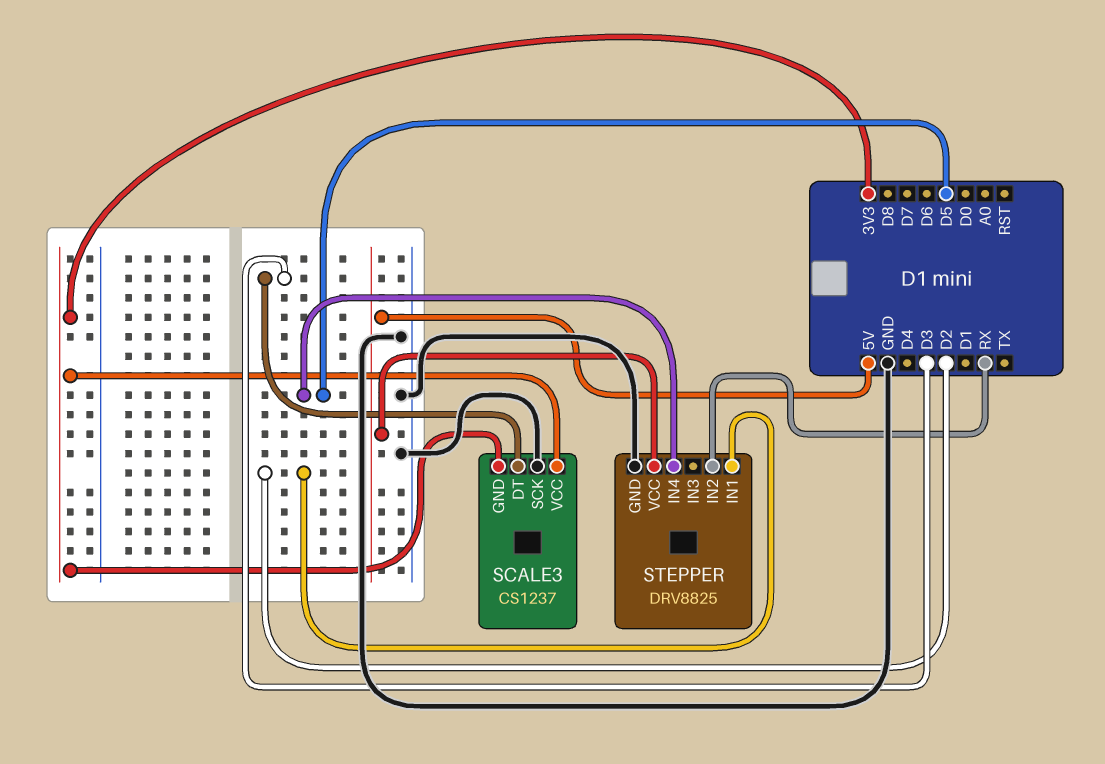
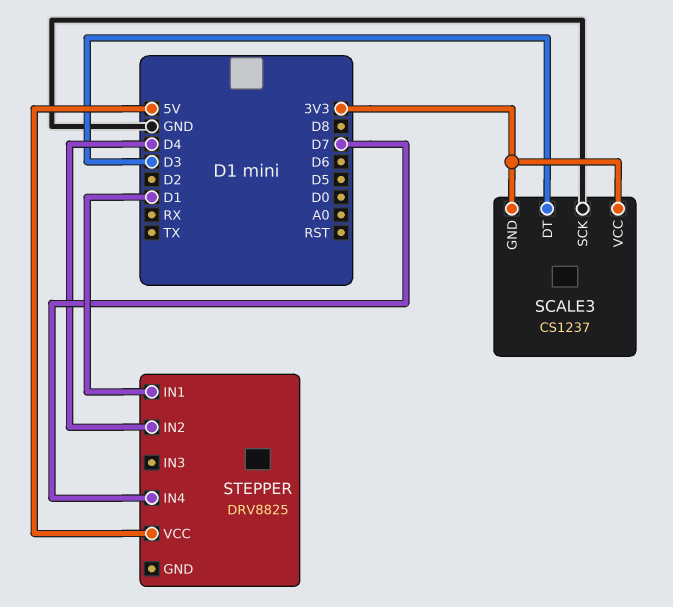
STEPPER pin GND: GND -> none
STEPPER pin IN1: D2 -> D1
STEPPER pin IN2: RX -> D4
STEPPER pin IN4: D5 -> D7

